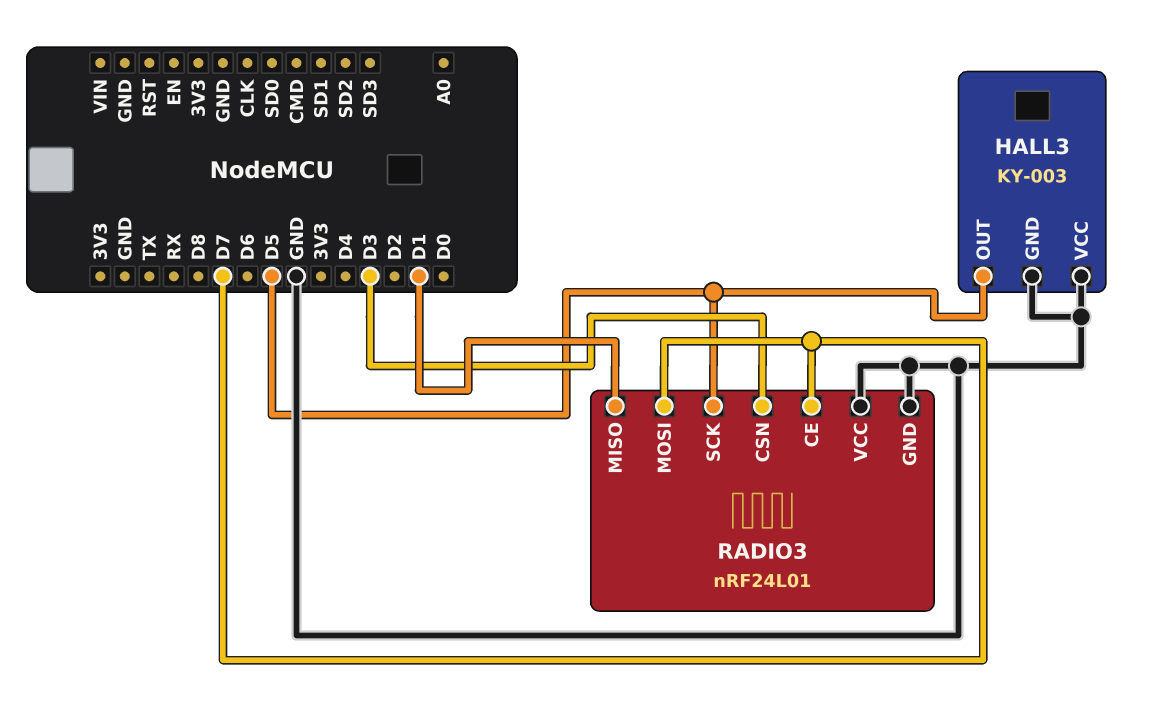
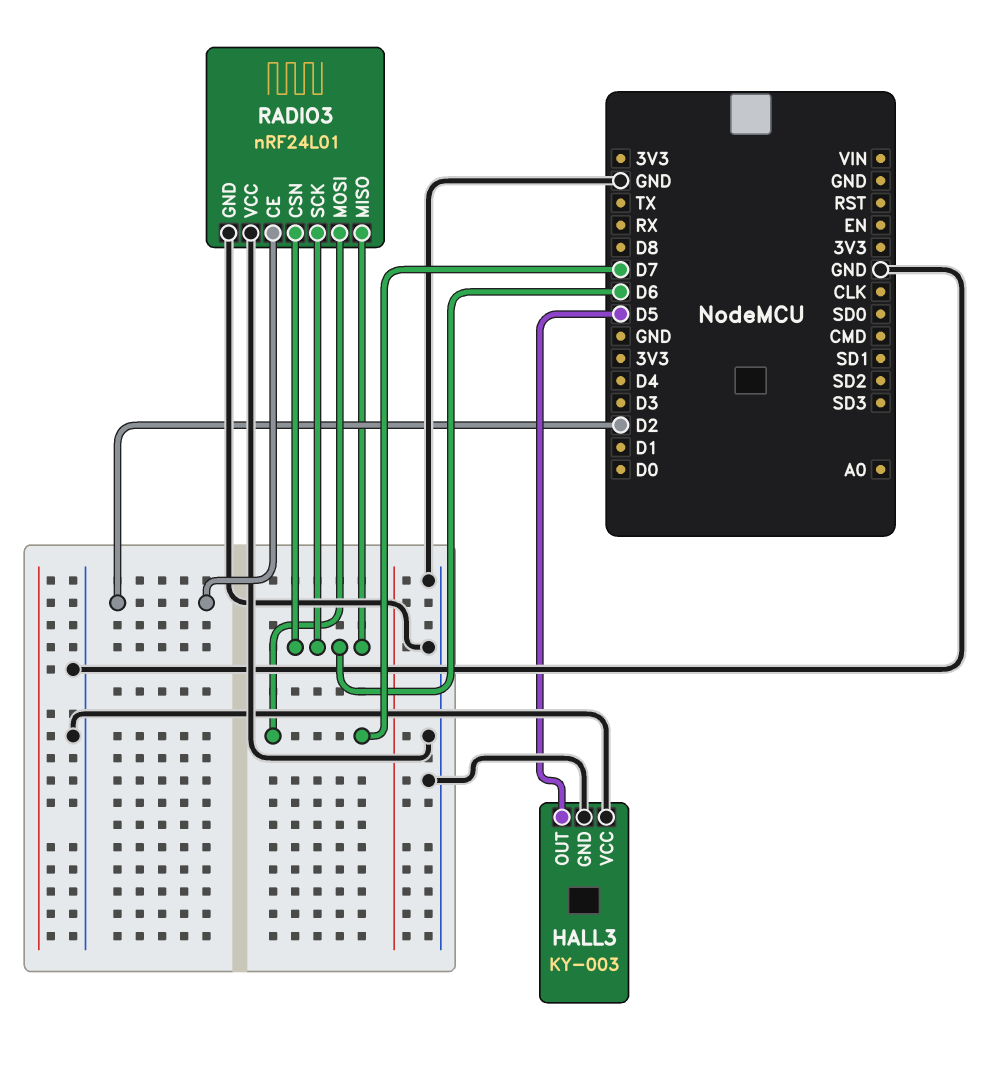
RADIO3 pin CE: D7 -> D2
RADIO3 pin CSN: D3 -> D6
RADIO3 pin MISO: D1 -> D6
RADIO3 pin SCK: D5 -> D6

